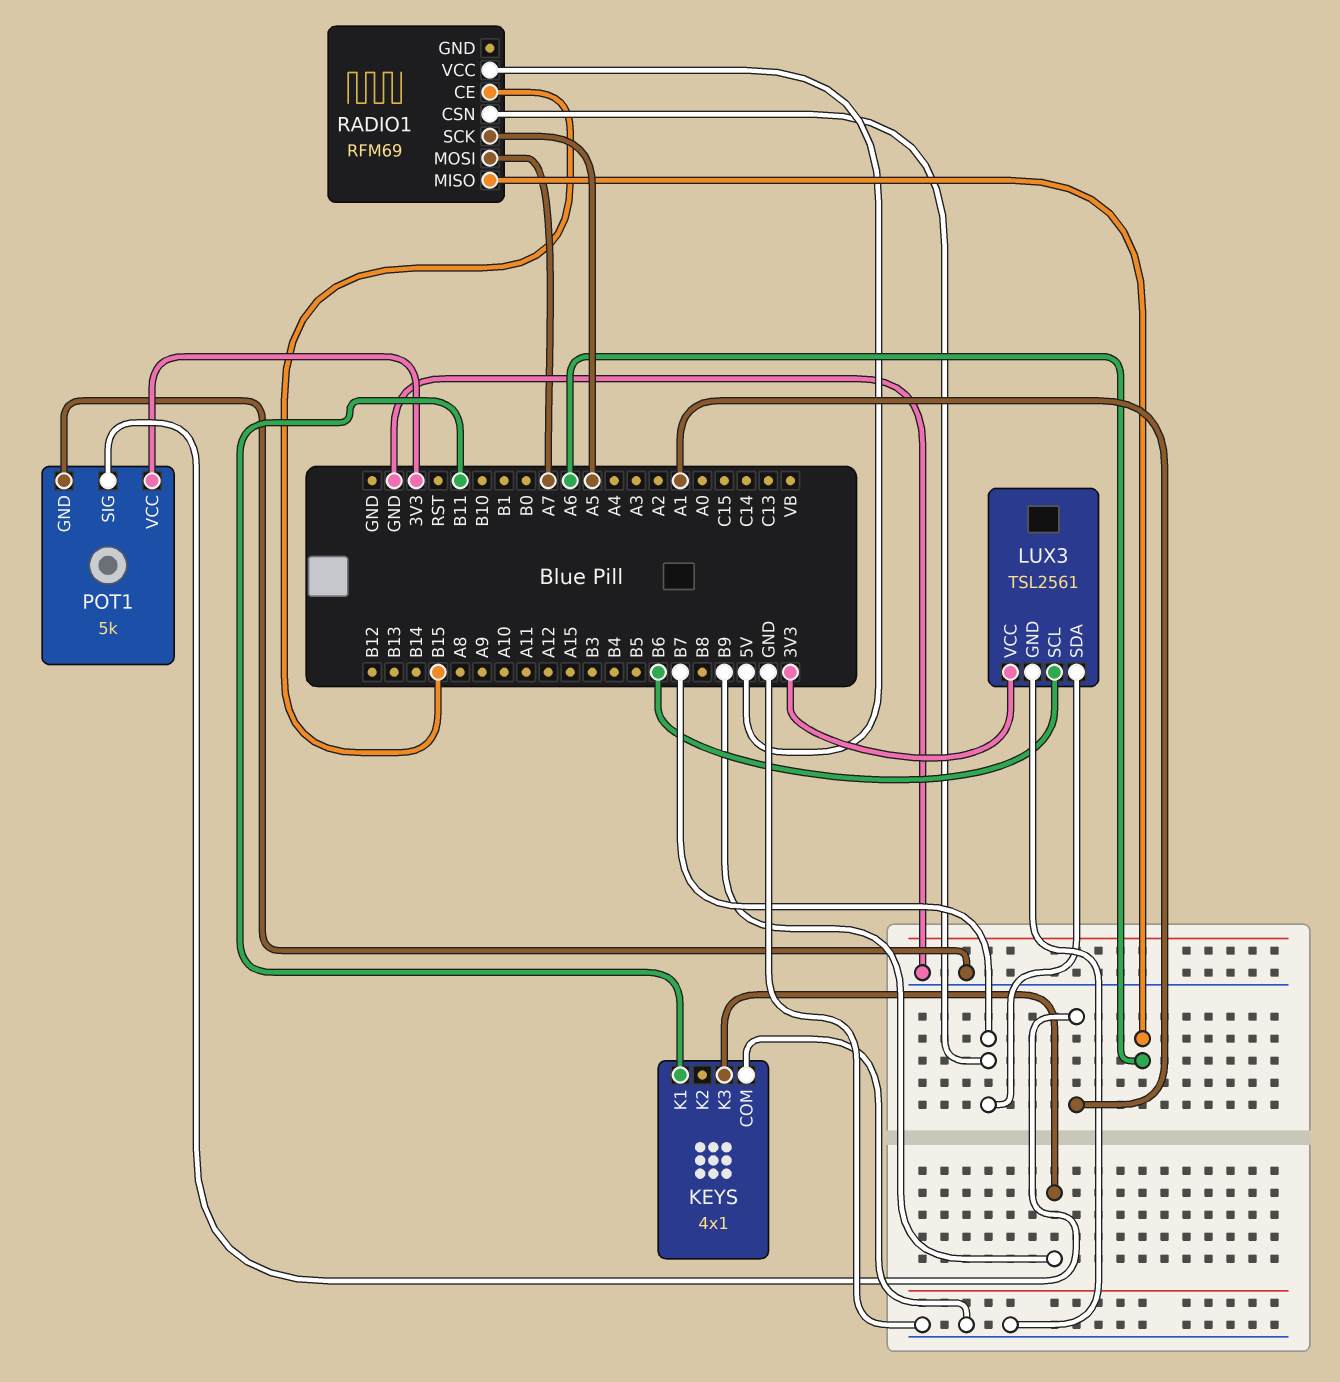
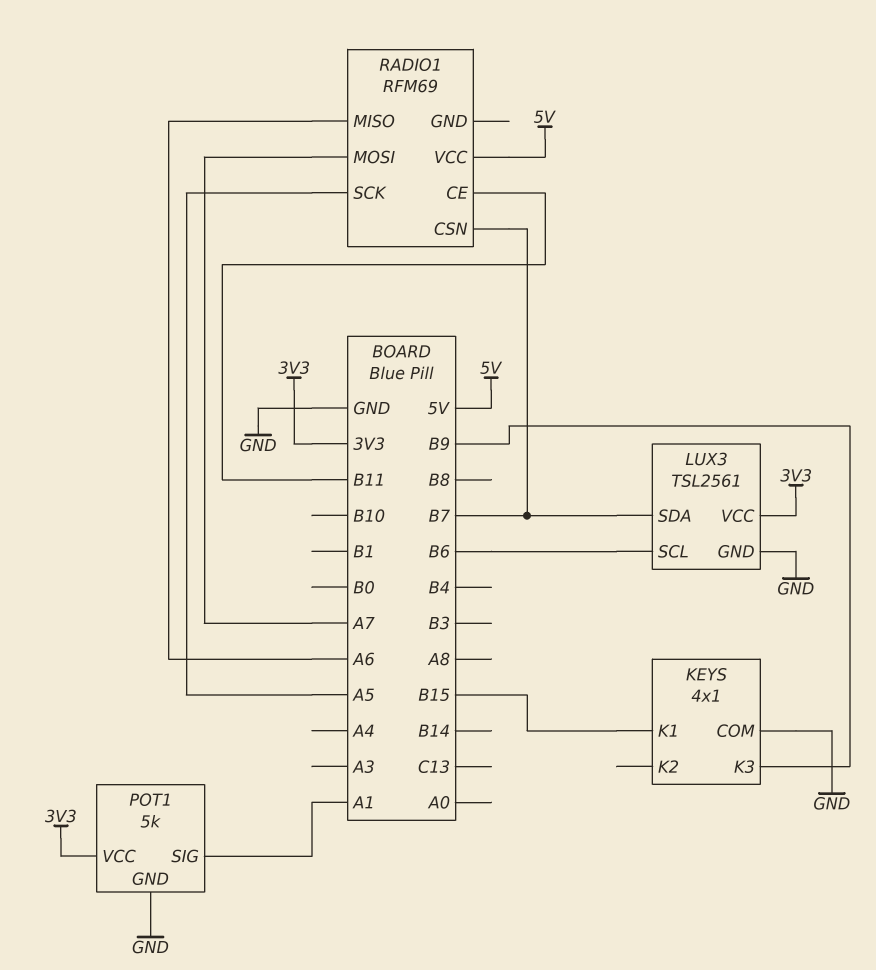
KEYS pin K1: B11 -> B15
RADIO1 pin CE: B15 -> B11

